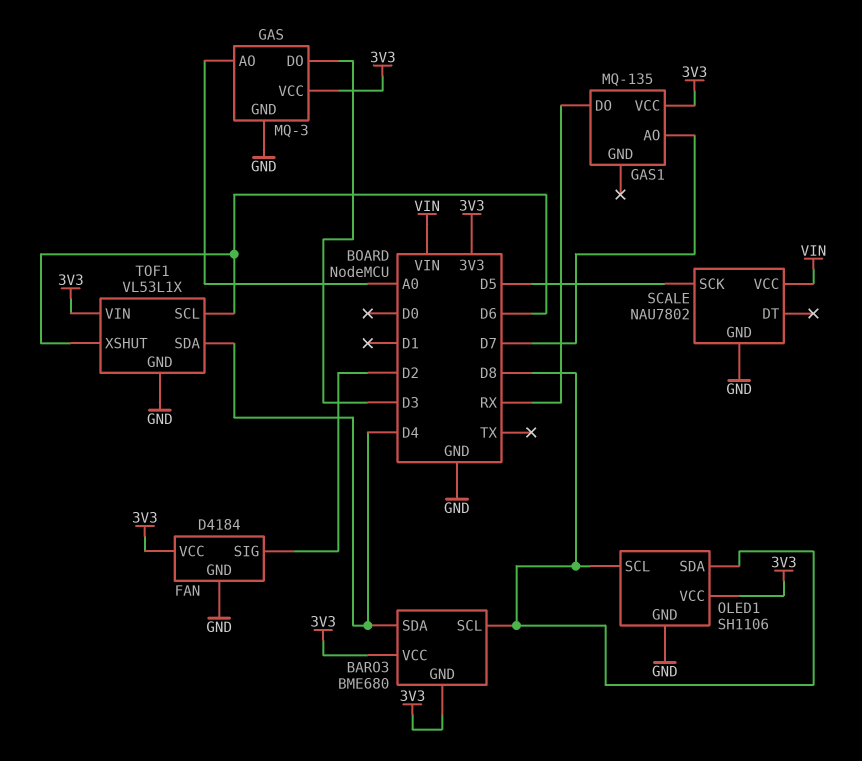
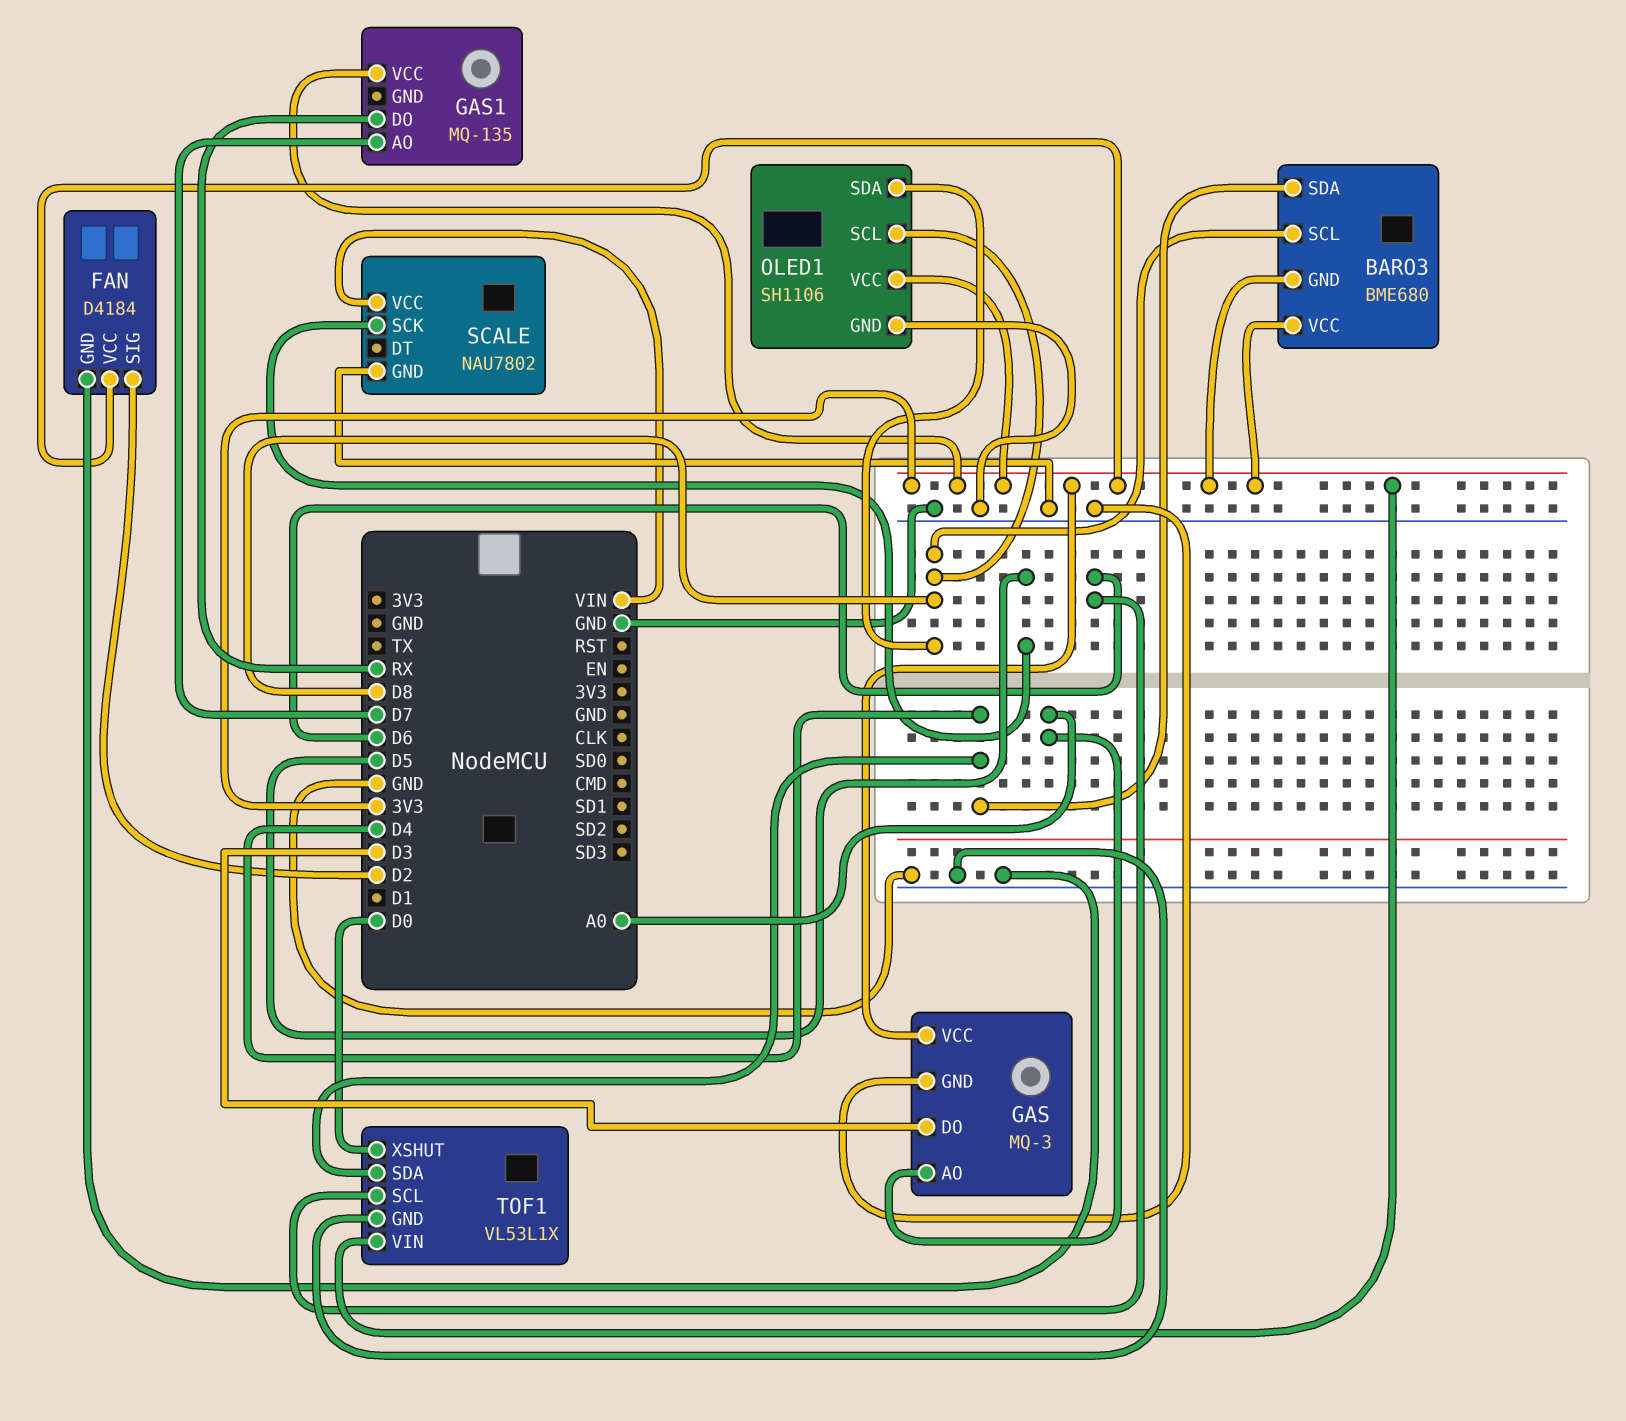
TOF1 pin XSHUT: D6 -> D0

